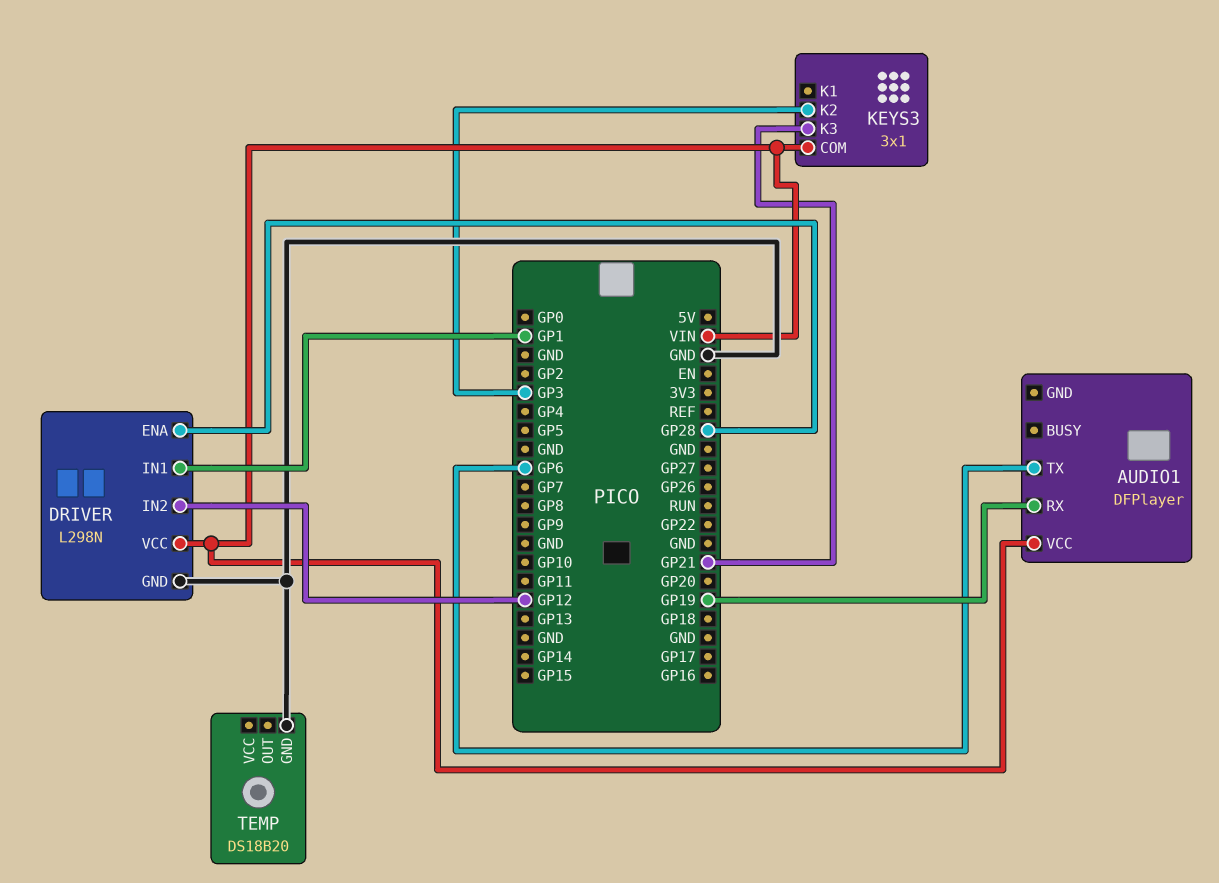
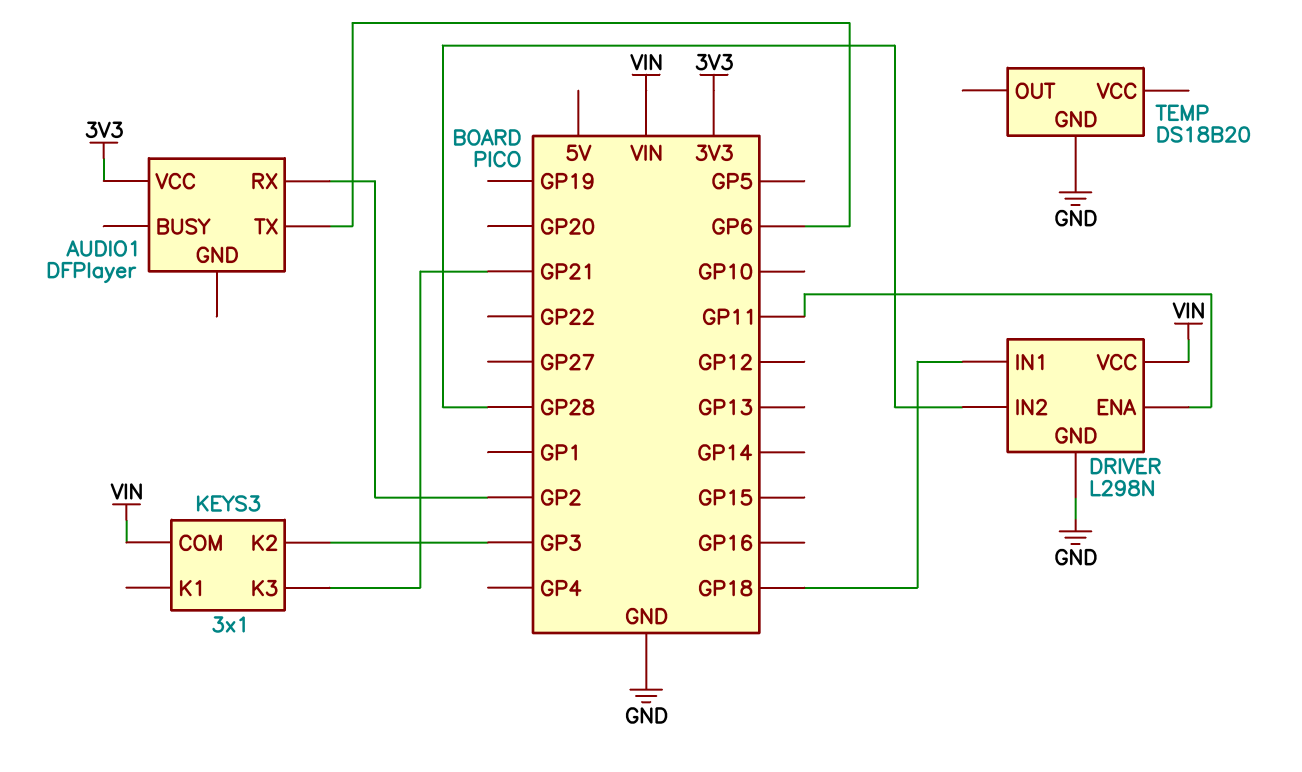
AUDIO1 pin RX: GP19 -> GP2
AUDIO1 pin VCC: VIN -> 3V3
DRIVER pin ENA: GP28 -> GP11
DRIVER pin IN1: GP1 -> GP18
DRIVER pin IN2: GP12 -> GP28

